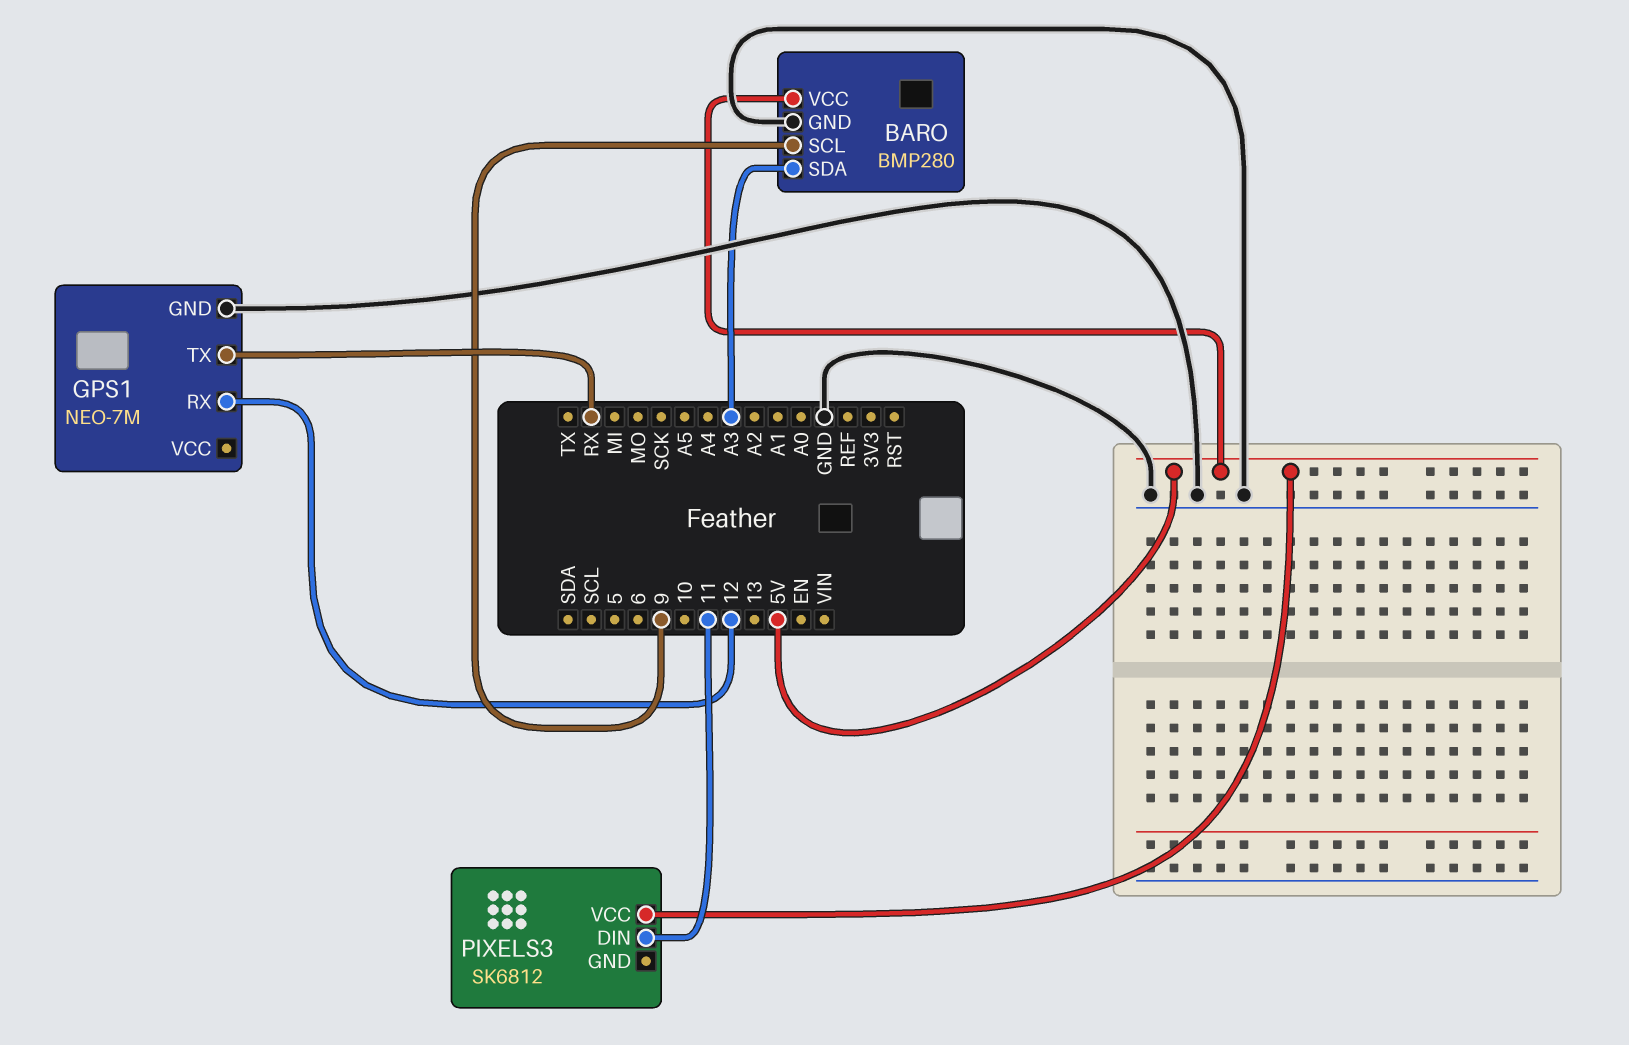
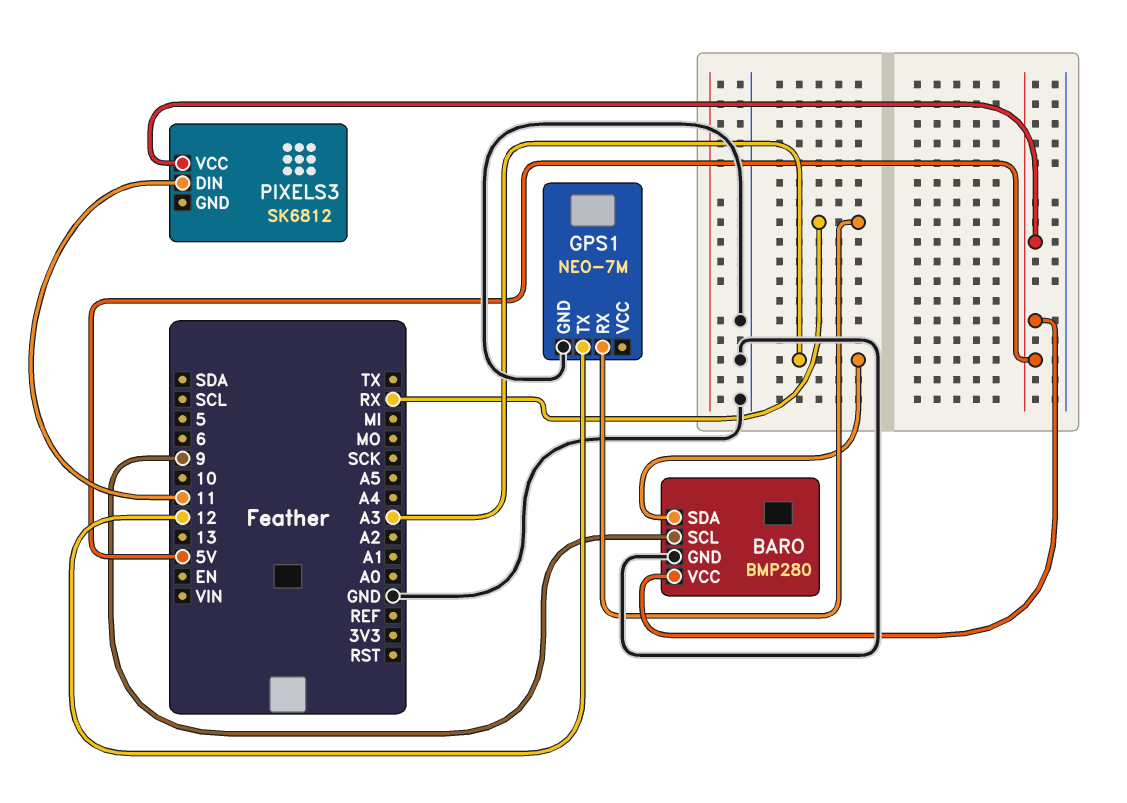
GPS1 pin RX: 12 -> RX
GPS1 pin TX: RX -> 12

